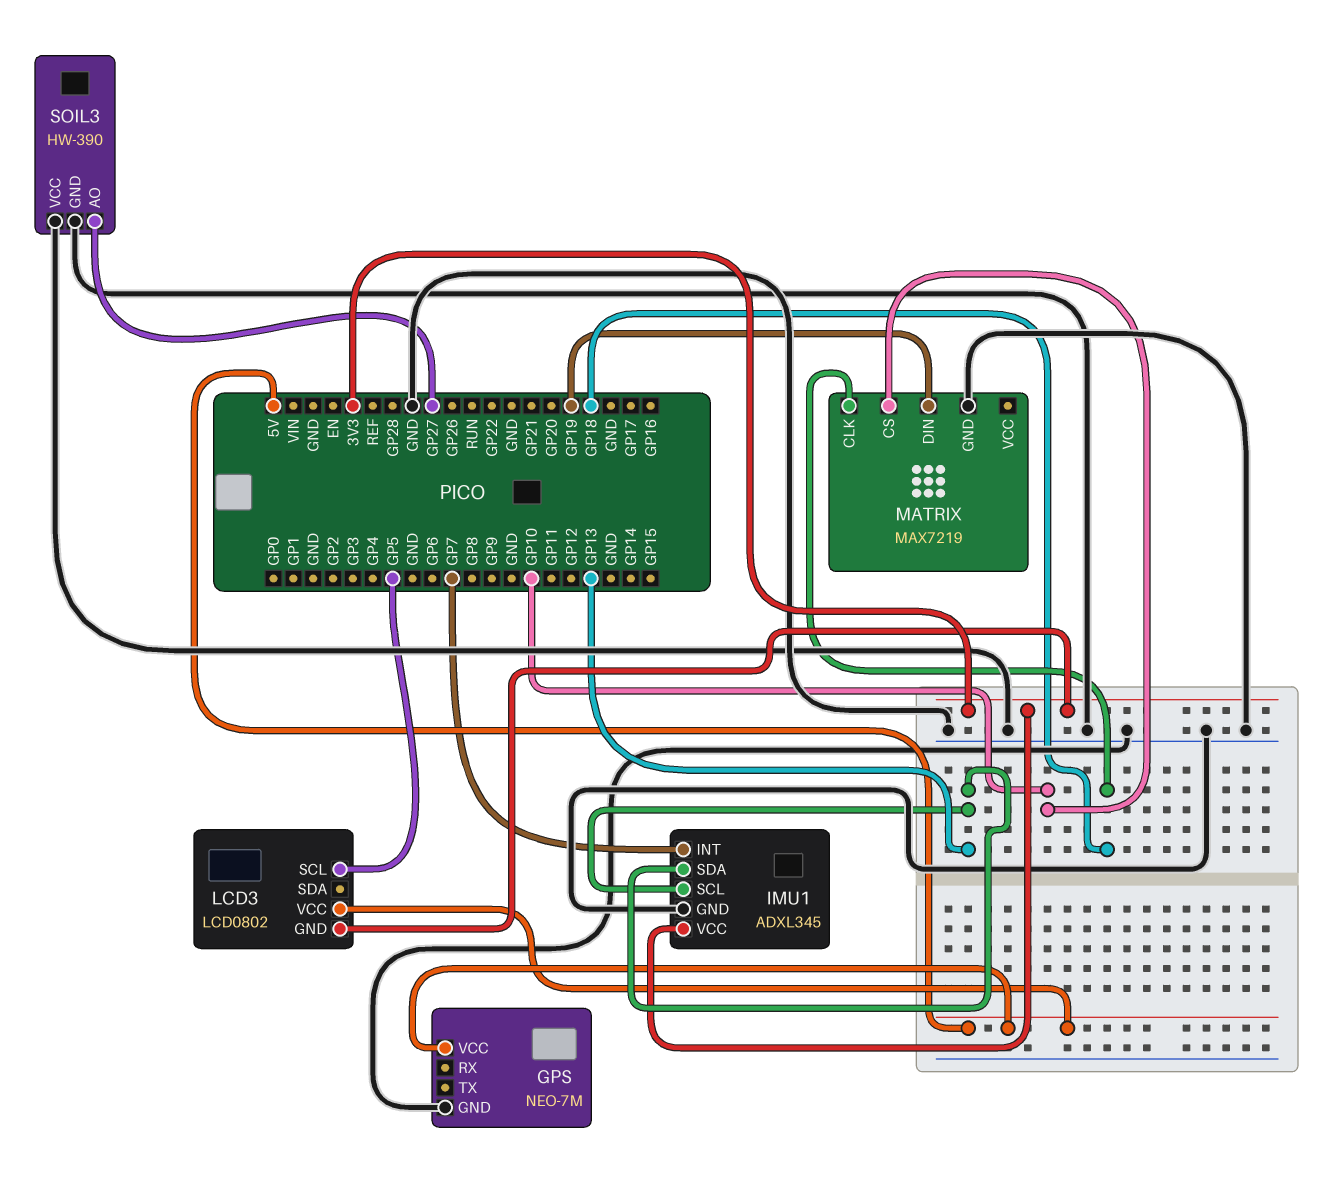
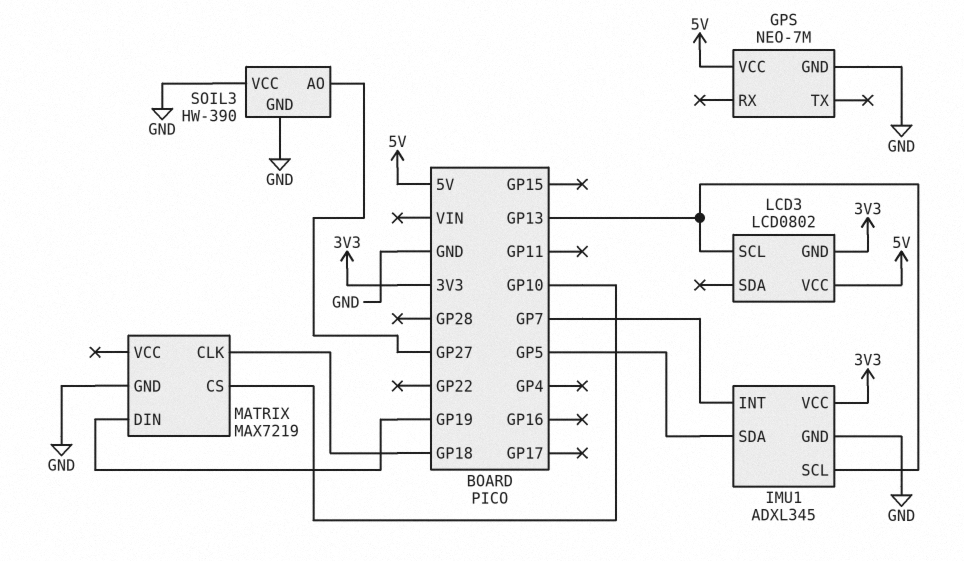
IMU1 pin SDA: GP13 -> GP5
LCD3 pin SCL: GP5 -> GP13

